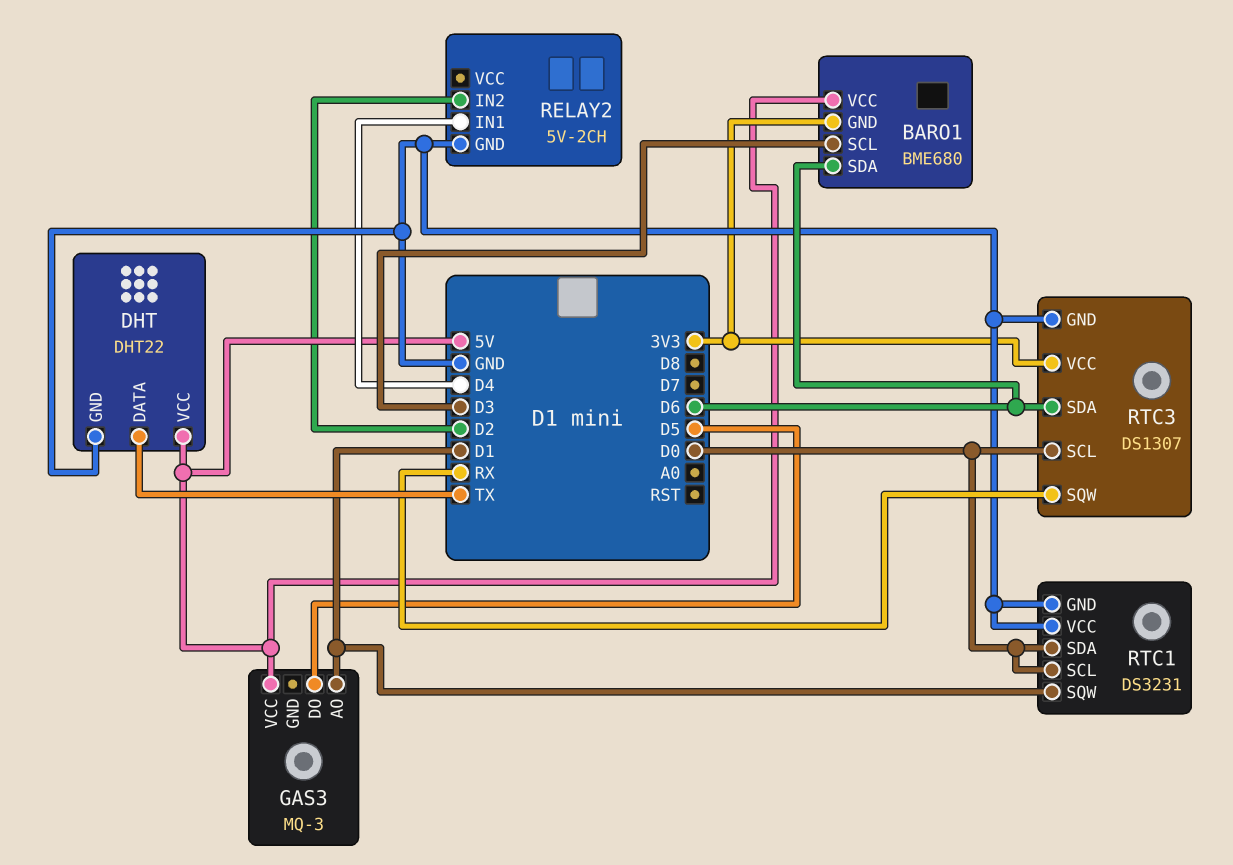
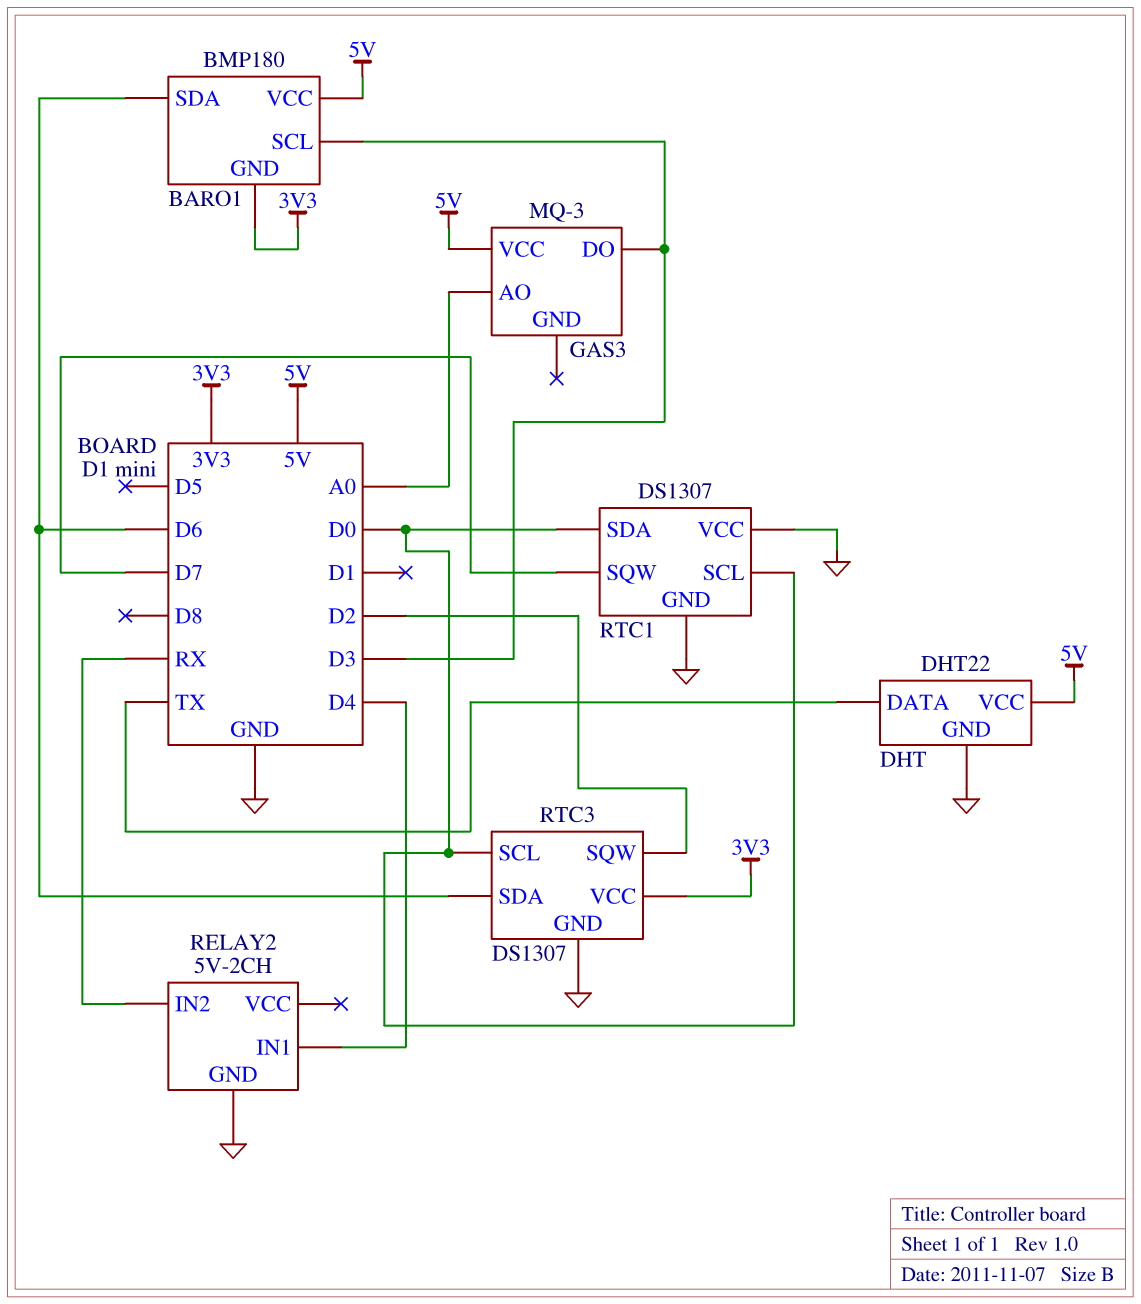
BARO1: BME680 -> BMP180
GAS3 pin AO: D1 -> A0
GAS3 pin DO: D5 -> D3
RELAY2 pin IN2: D2 -> RX
RTC1: DS3231 -> DS1307
RTC1 pin SQW: D1 -> D7
RTC3 pin SQW: RX -> D2

